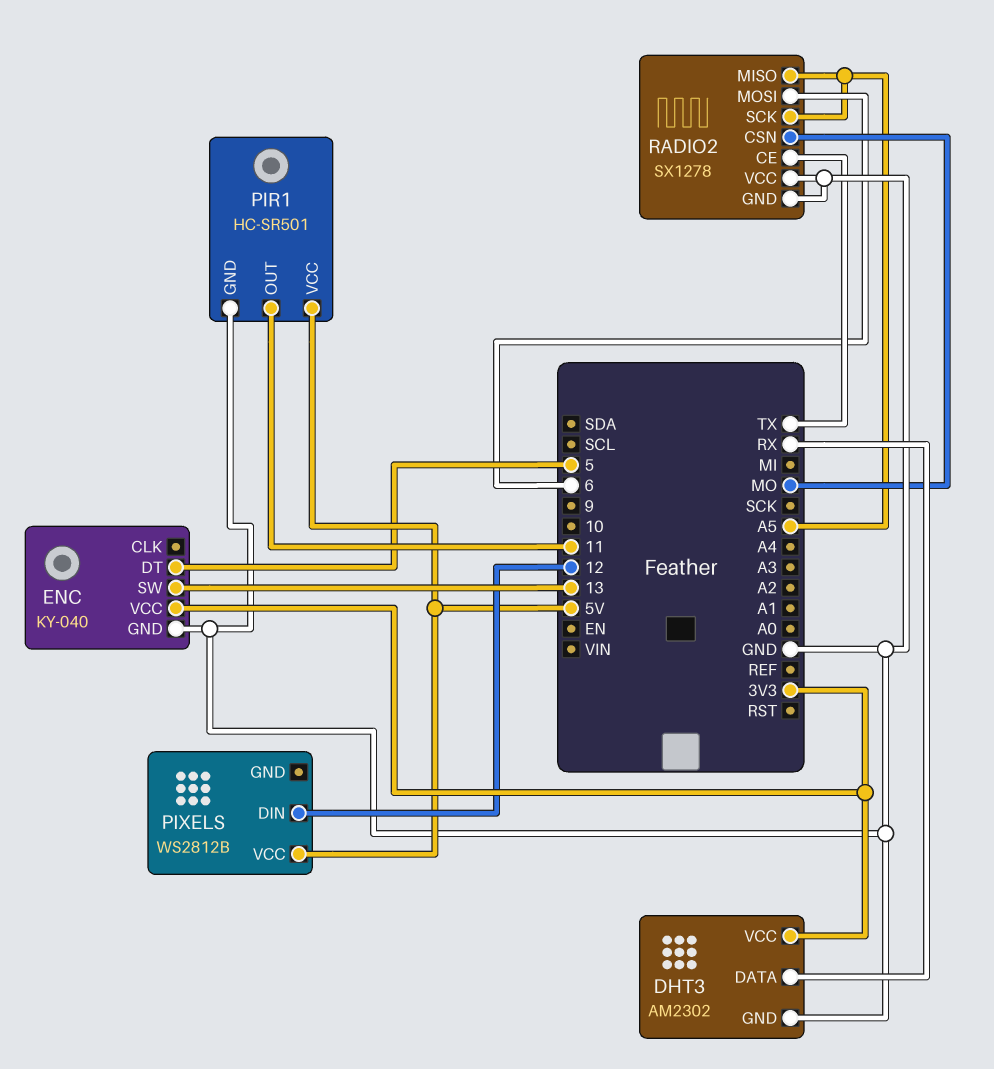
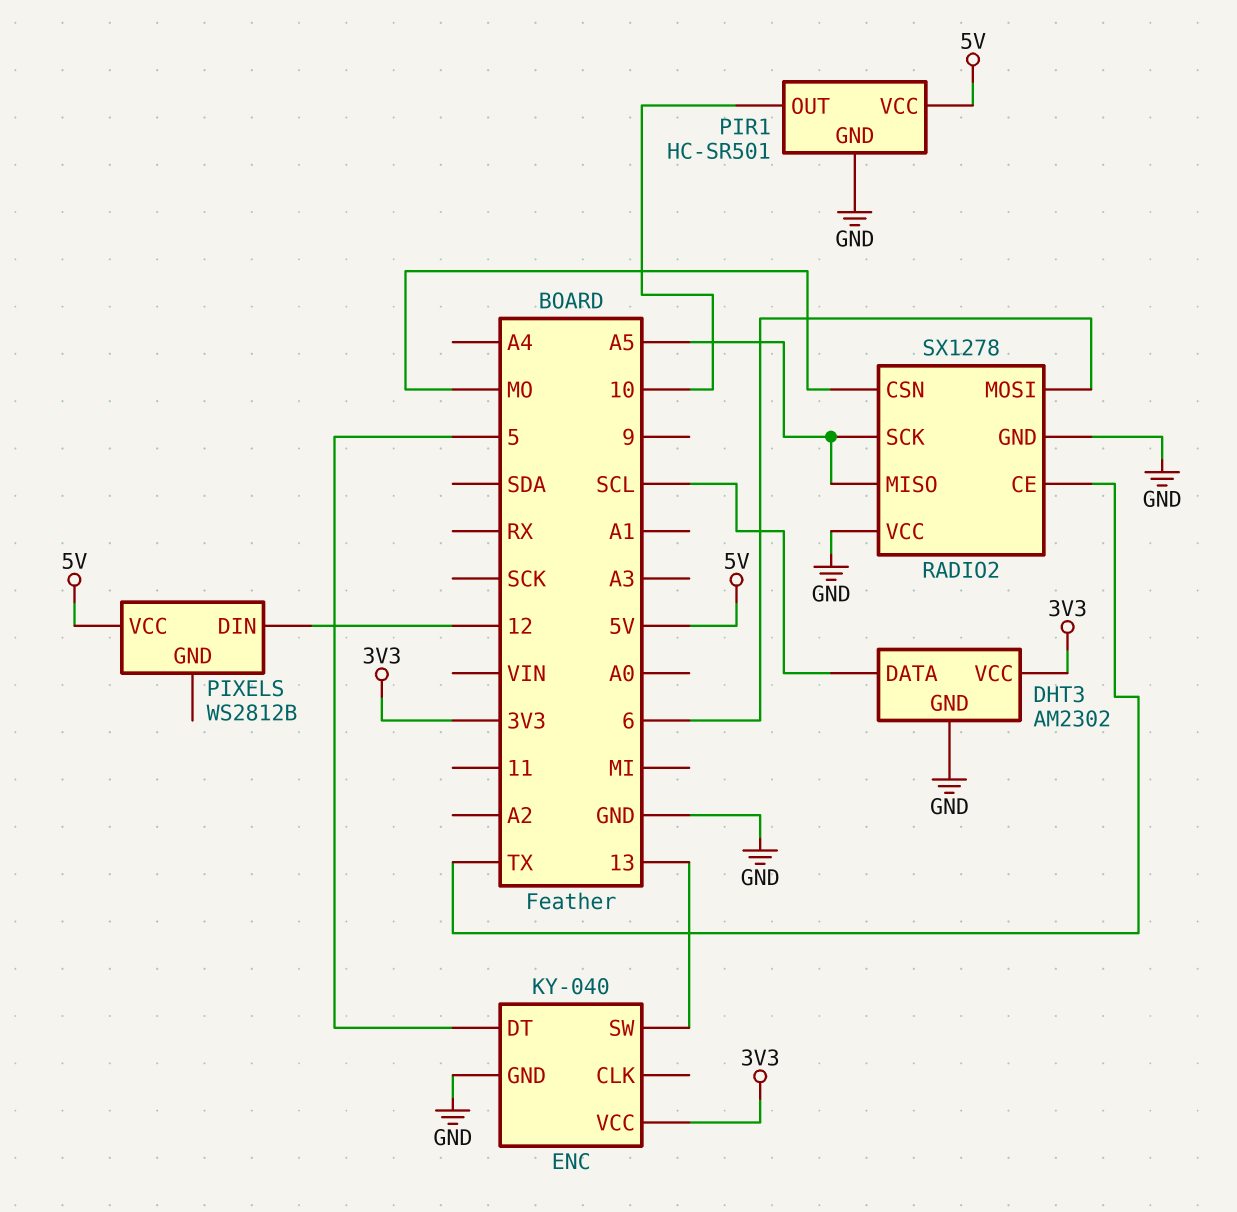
DHT3 pin DATA: RX -> SCL
PIR1 pin OUT: 11 -> 10

